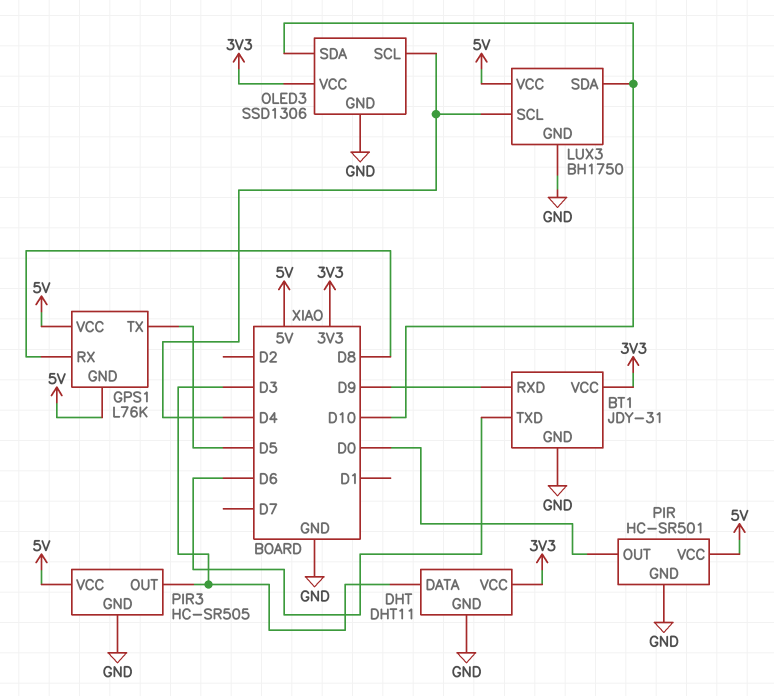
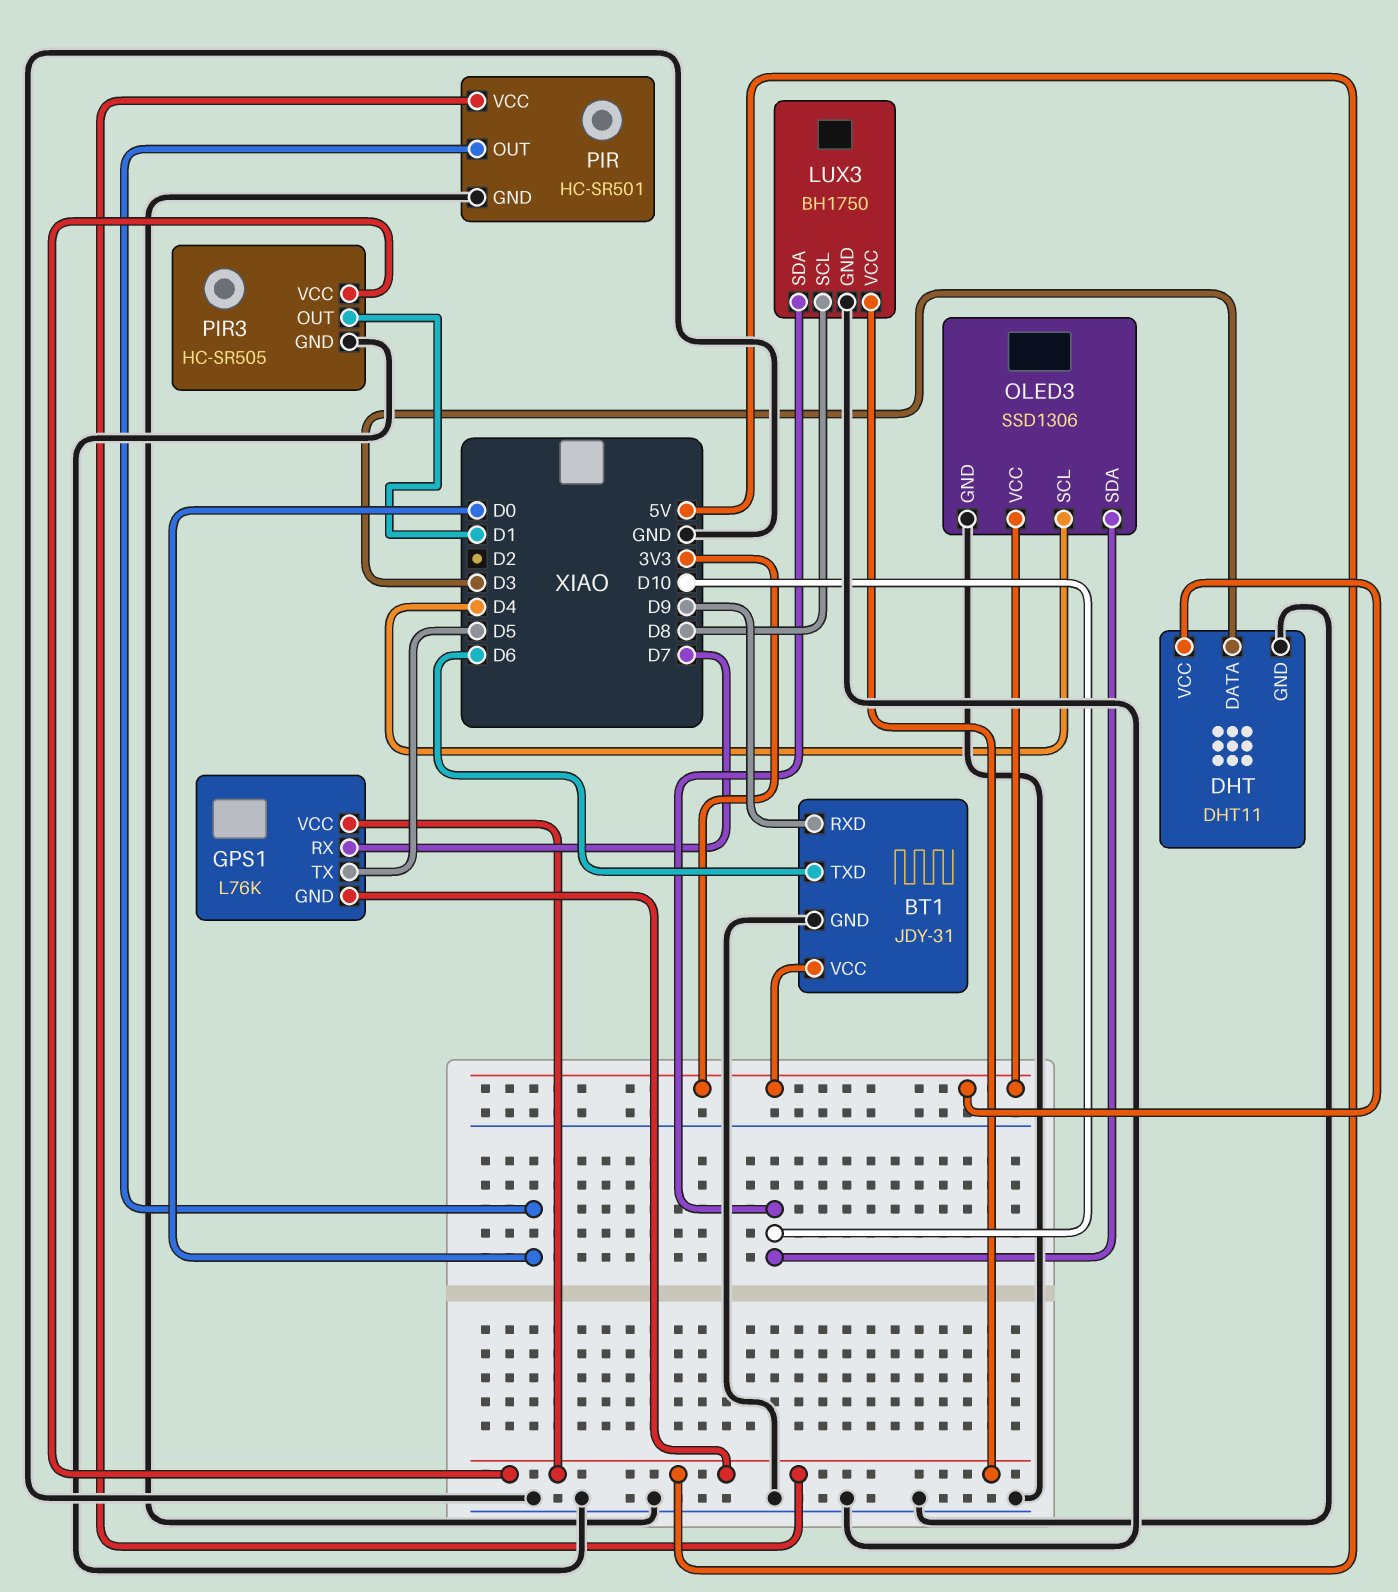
GPS1 pin RX: D8 -> D7
LUX3 pin SCL: D4 -> D8
PIR3 pin OUT: D3 -> D1

